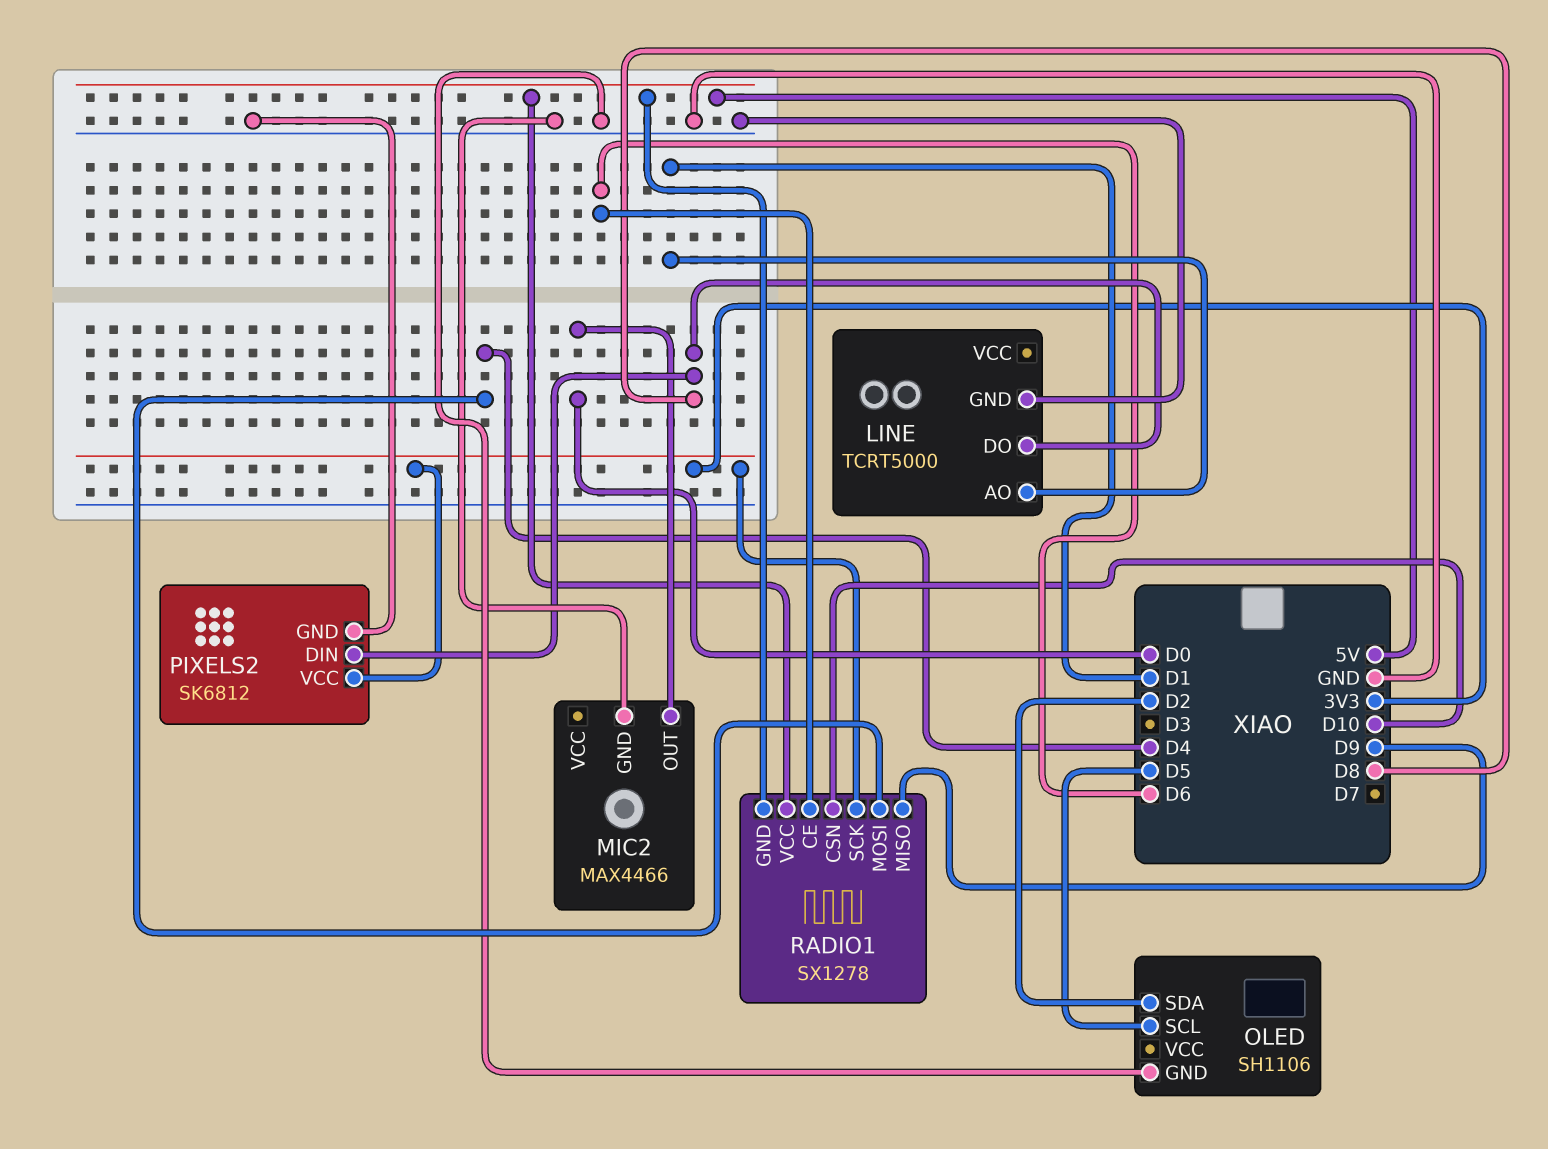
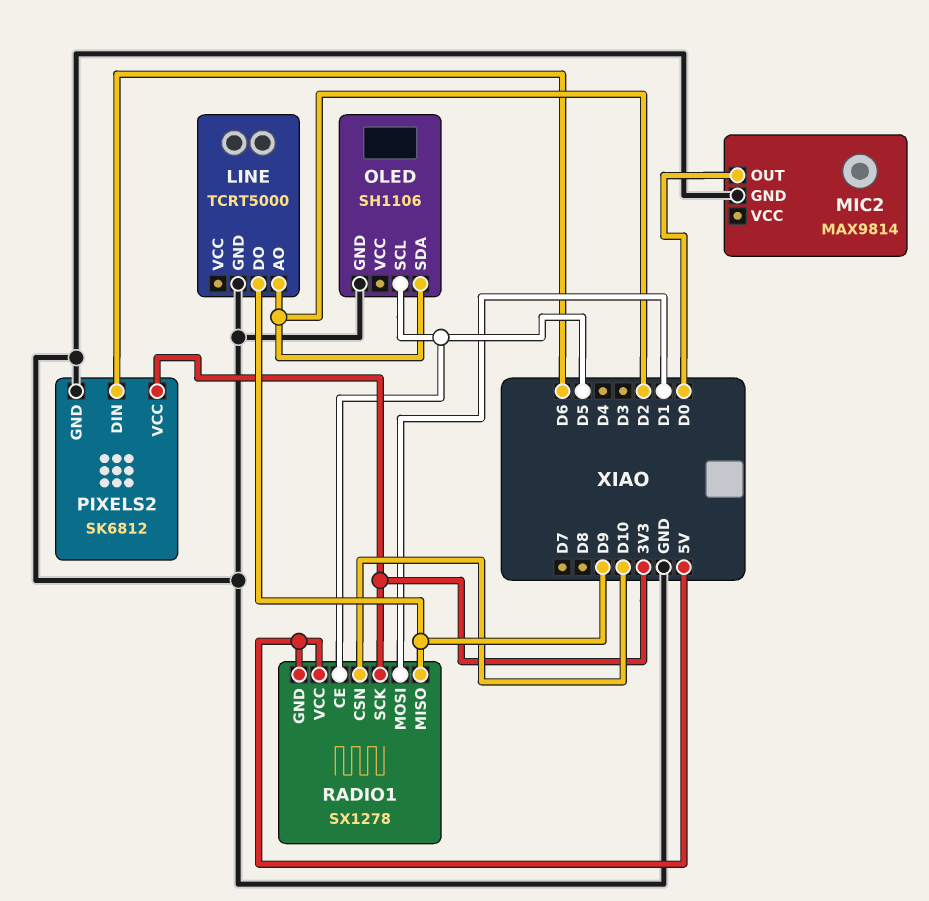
LINE pin AO: D1 -> D2
LINE pin DO: D8 -> D9
MIC2: MAX4466 -> MAX9814
PIXELS2 pin DIN: D8 -> D6
RADIO1 pin CE: D6 -> D5
RADIO1 pin MOSI: D4 -> D1

